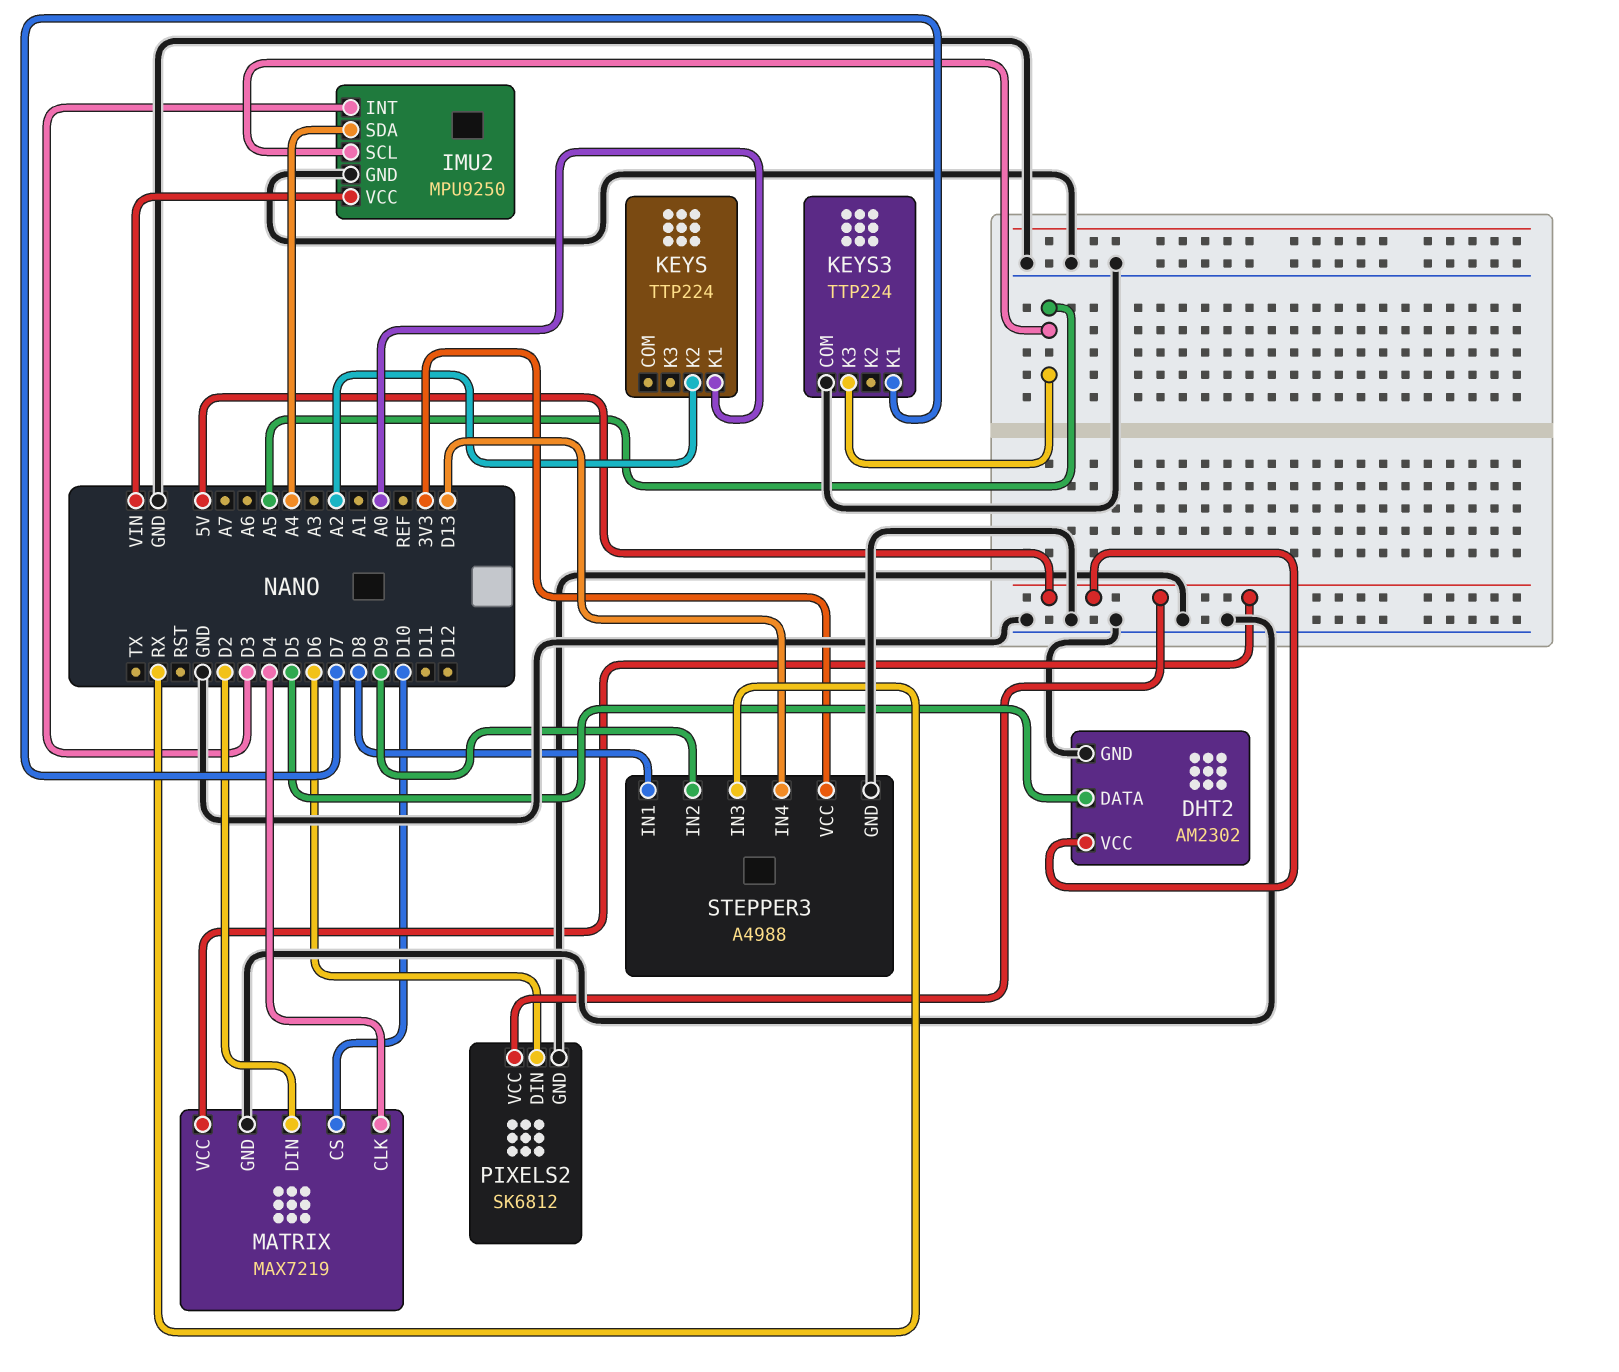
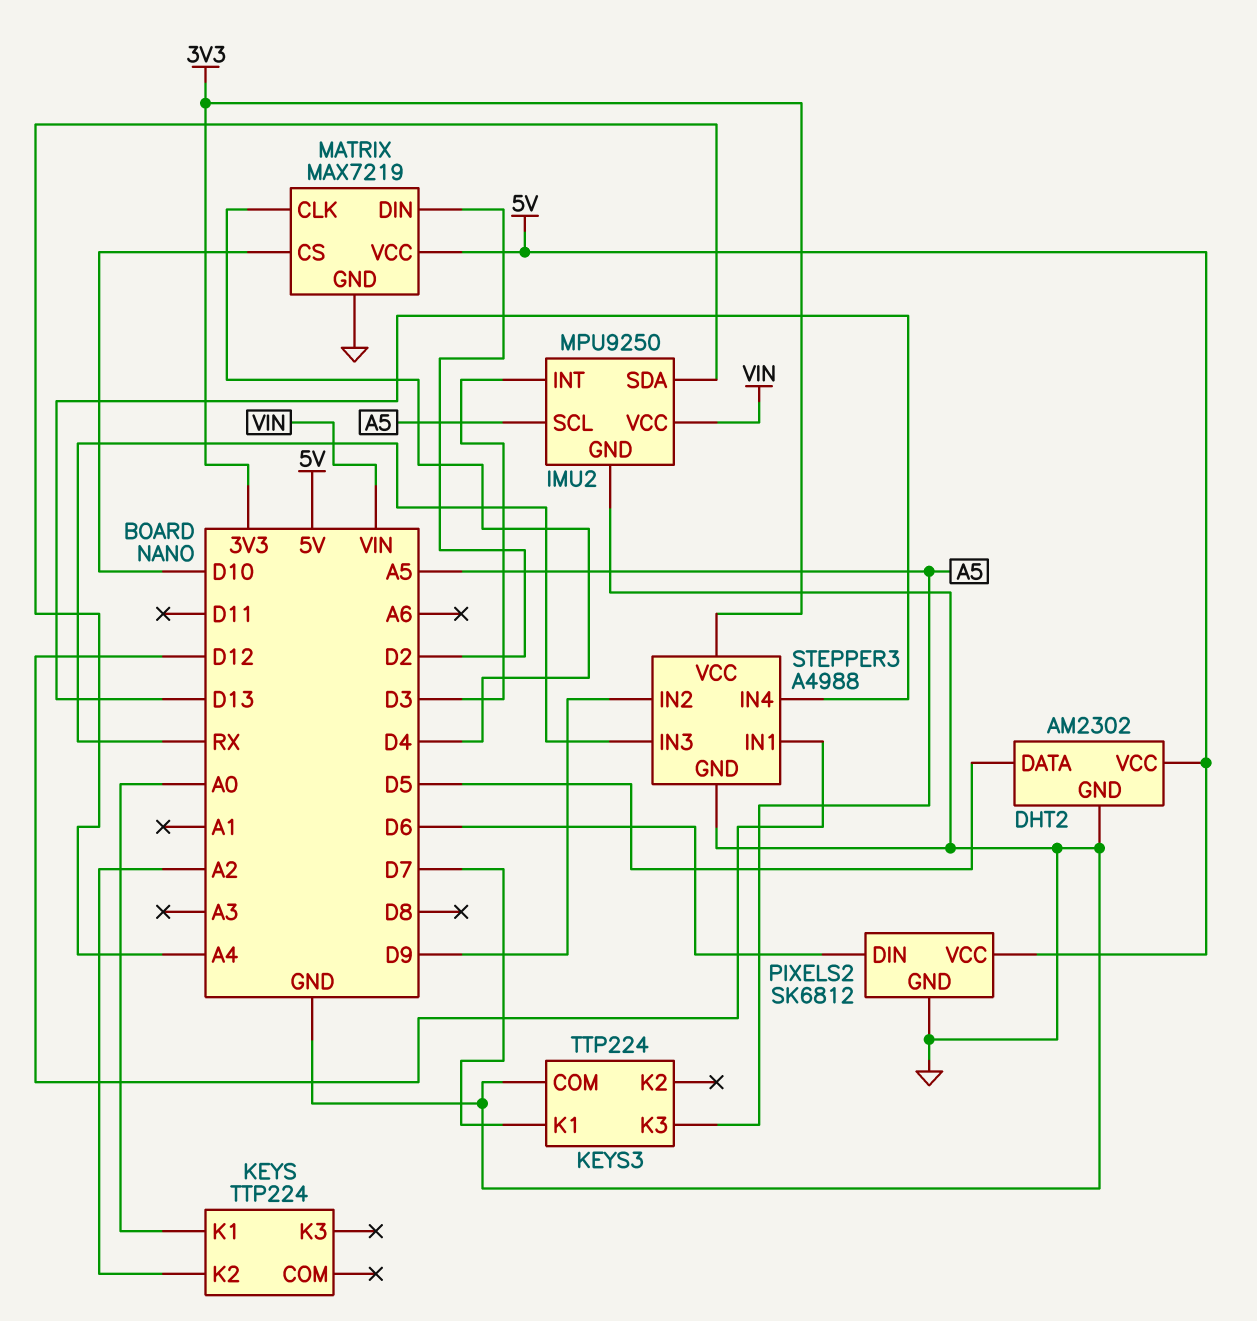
STEPPER3 pin IN1: D8 -> D12

